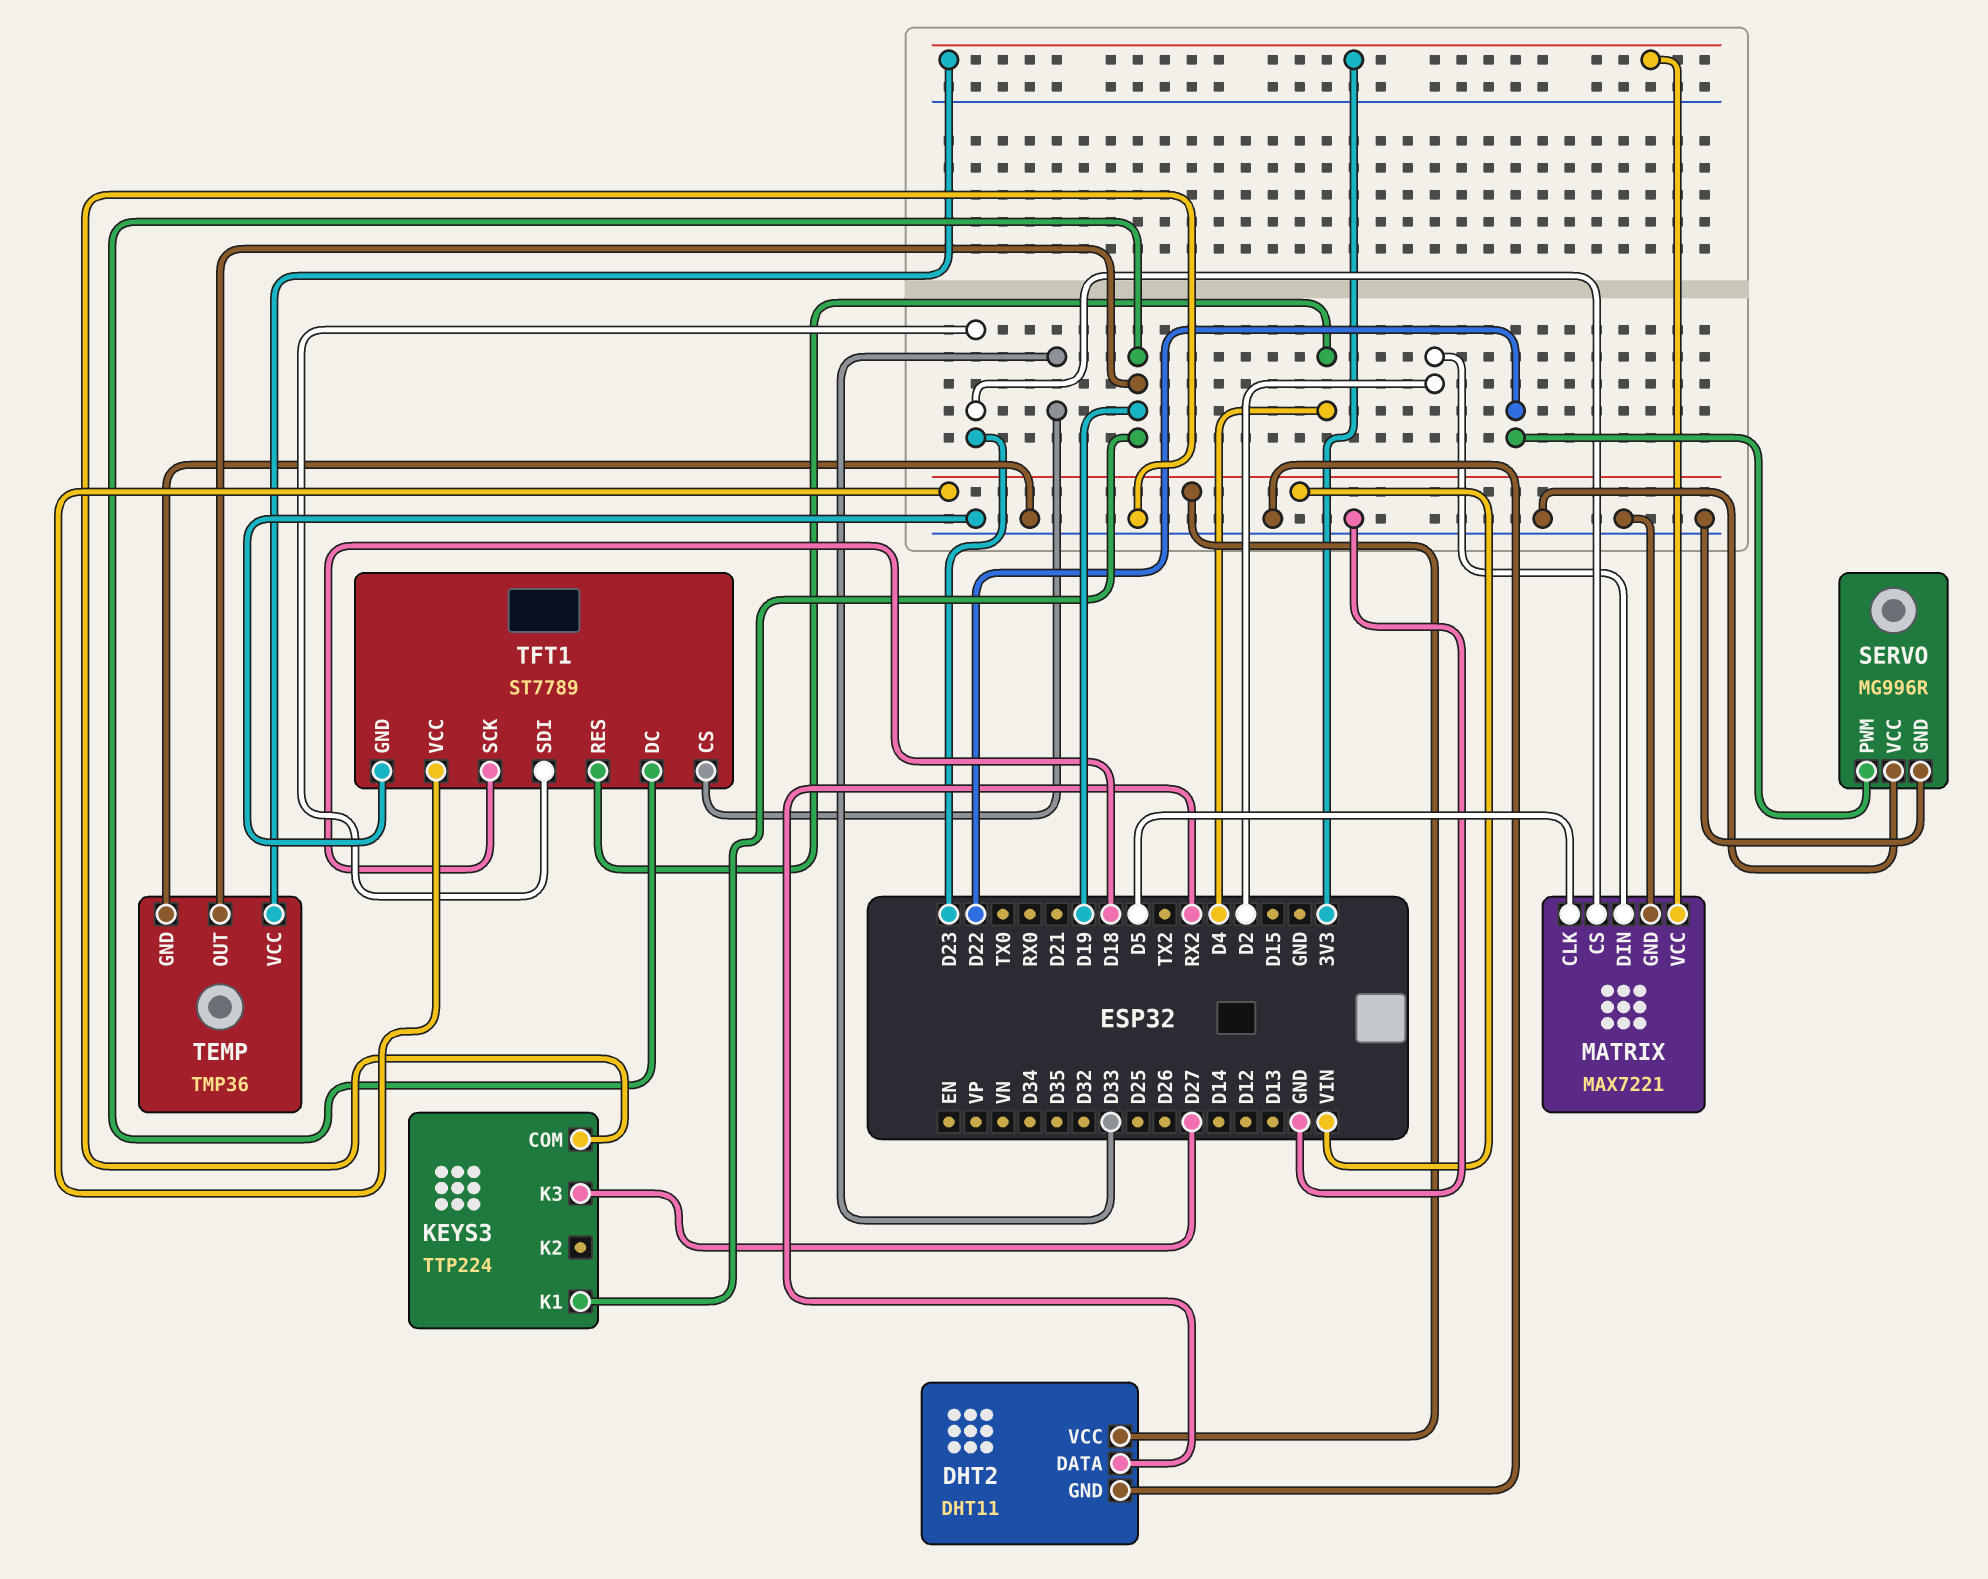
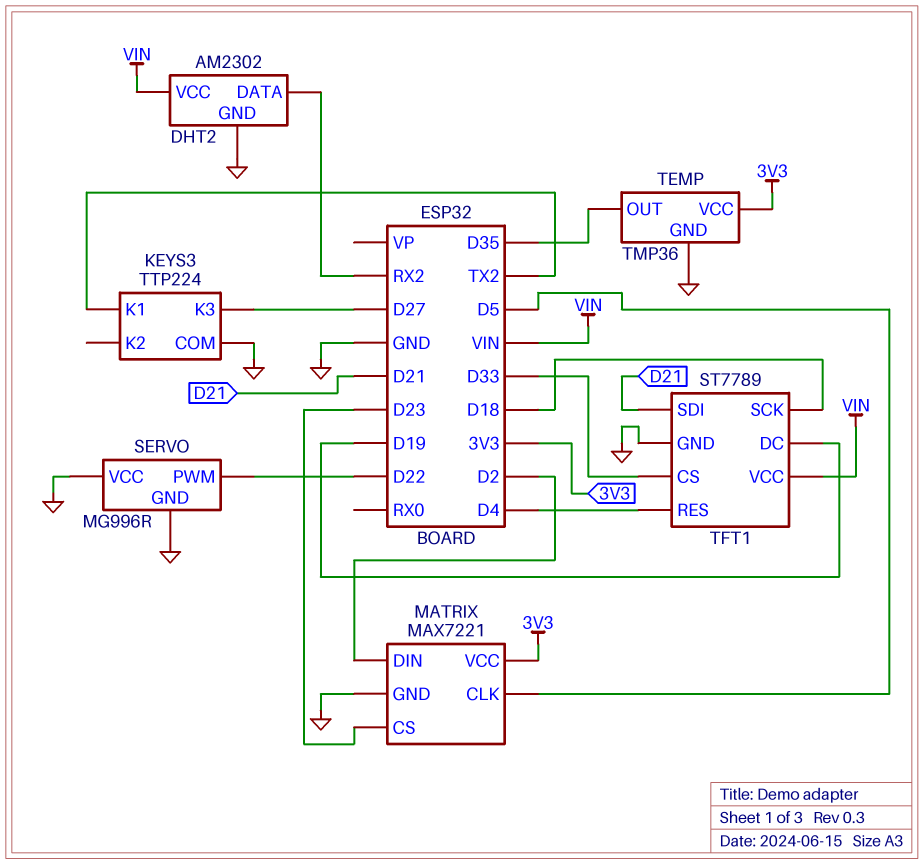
DHT2: DHT11 -> AM2302
KEYS3 pin K1: D19 -> TX2
TEMP pin OUT: D19 -> D35
TFT1 pin SDI: D23 -> D21

